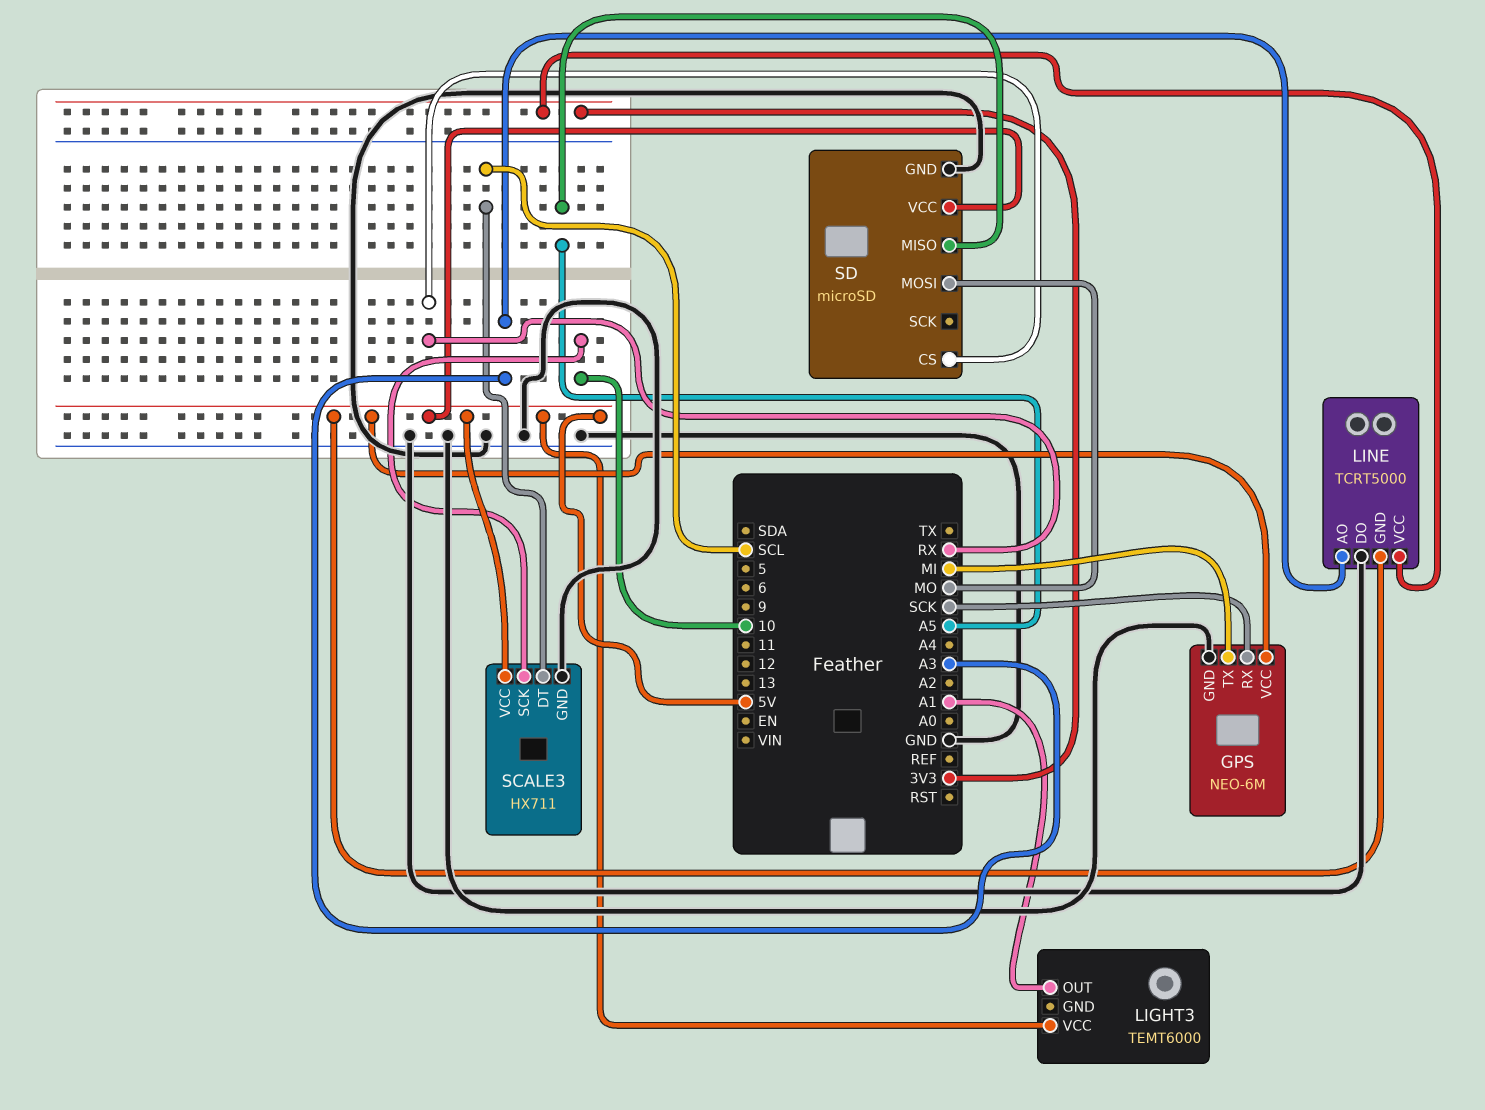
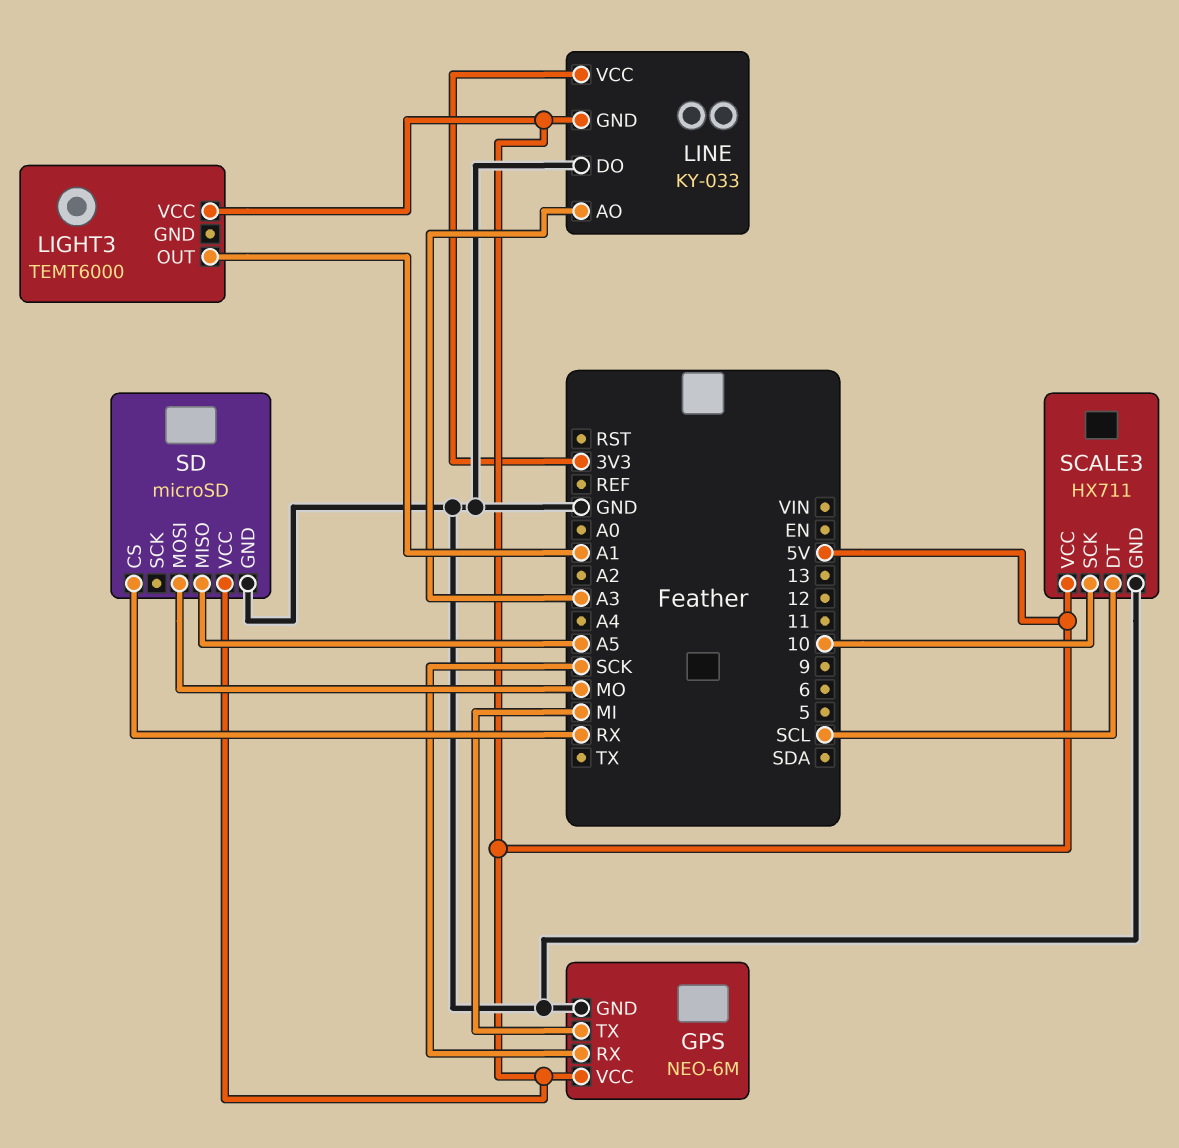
LINE: TCRT5000 -> KY-033

